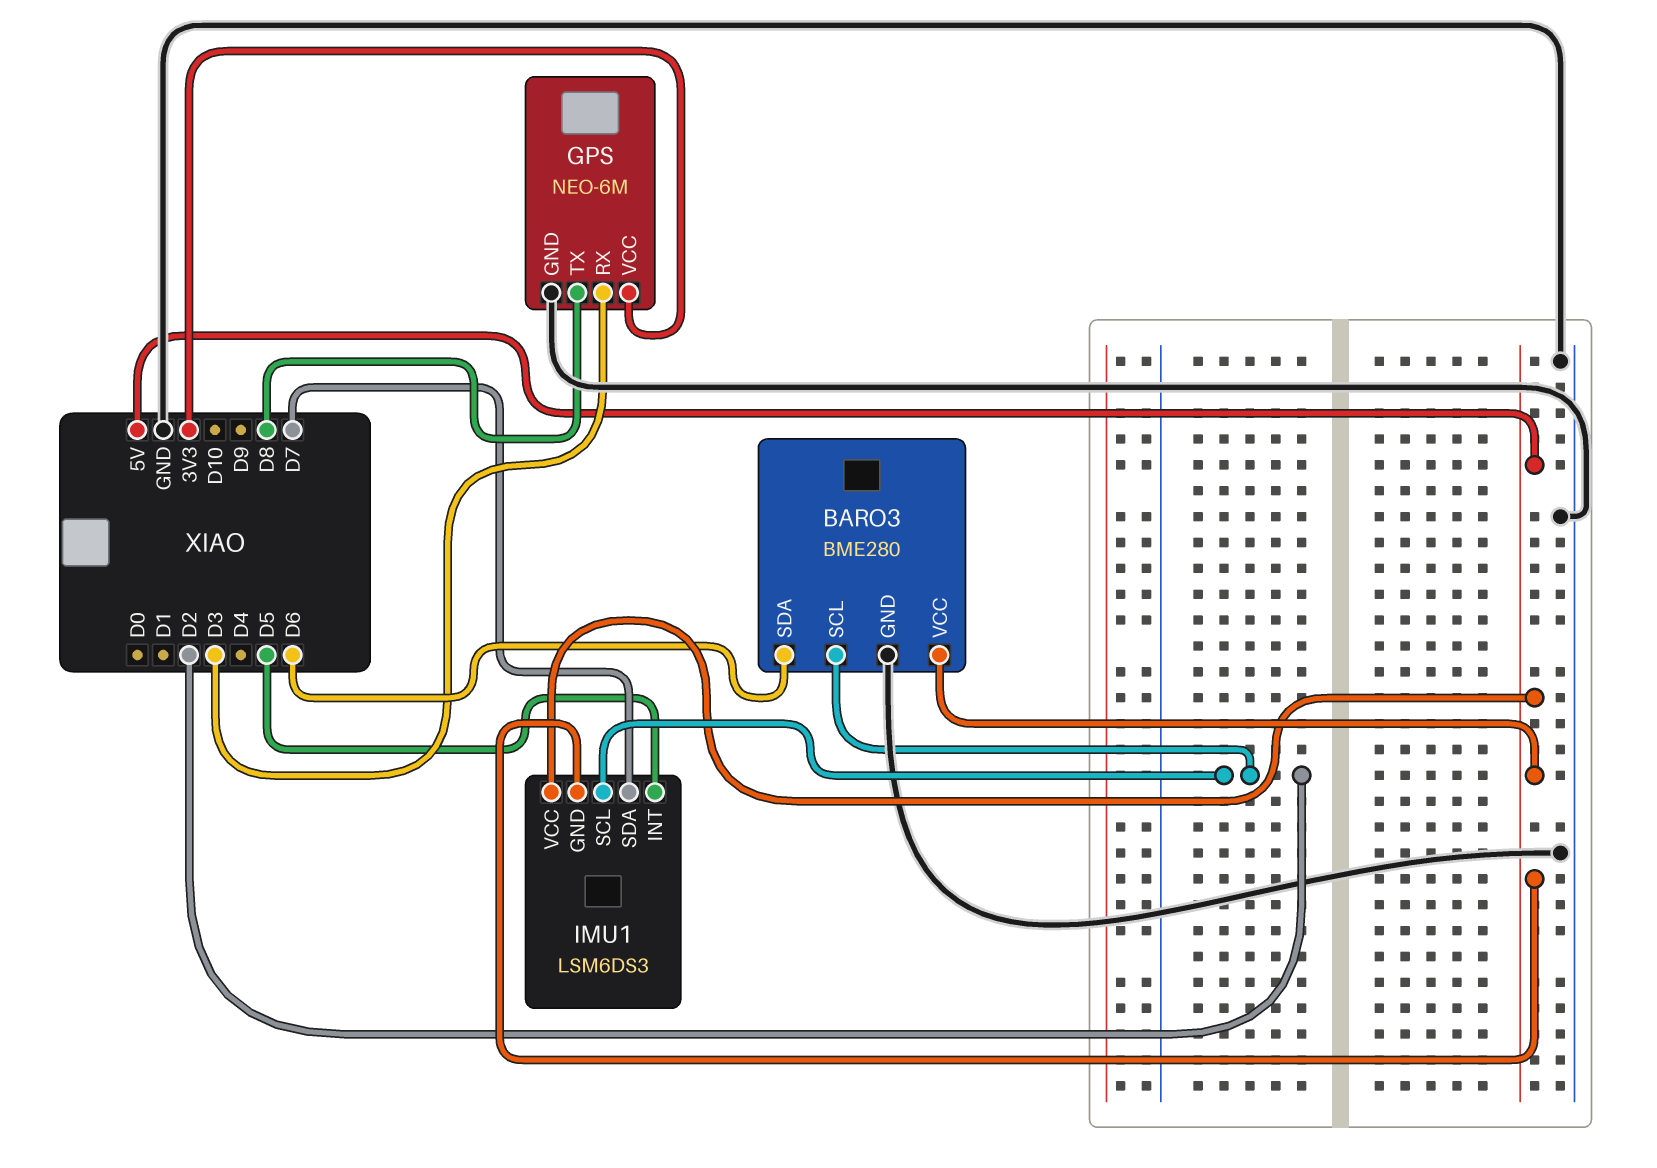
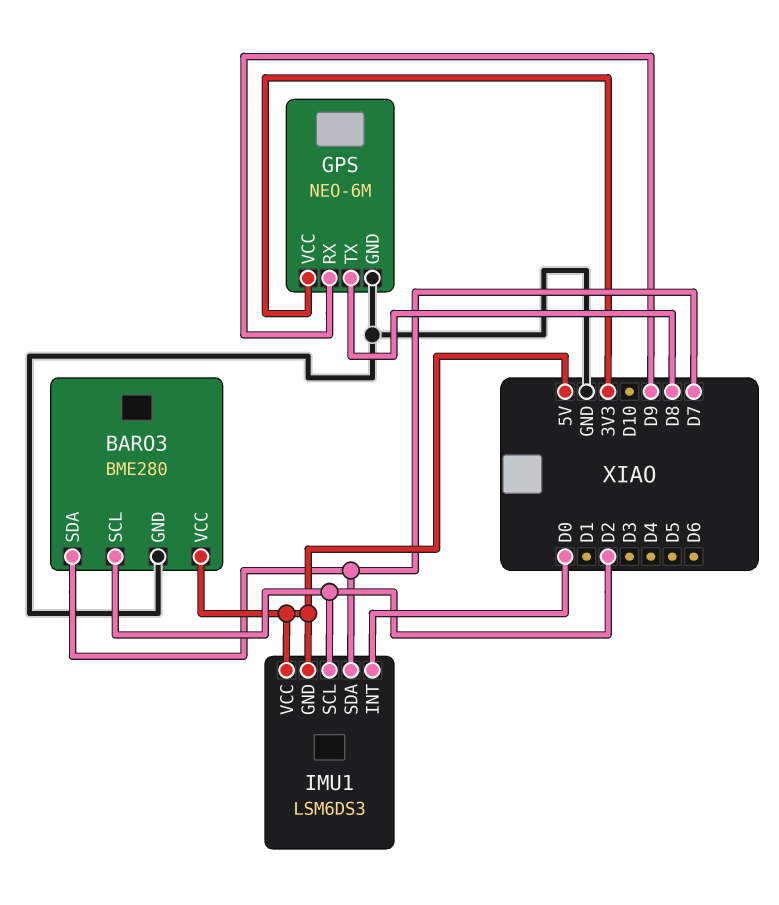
BARO3 pin SDA: D6 -> D7
GPS pin RX: D3 -> D9
IMU1 pin INT: D5 -> D0

